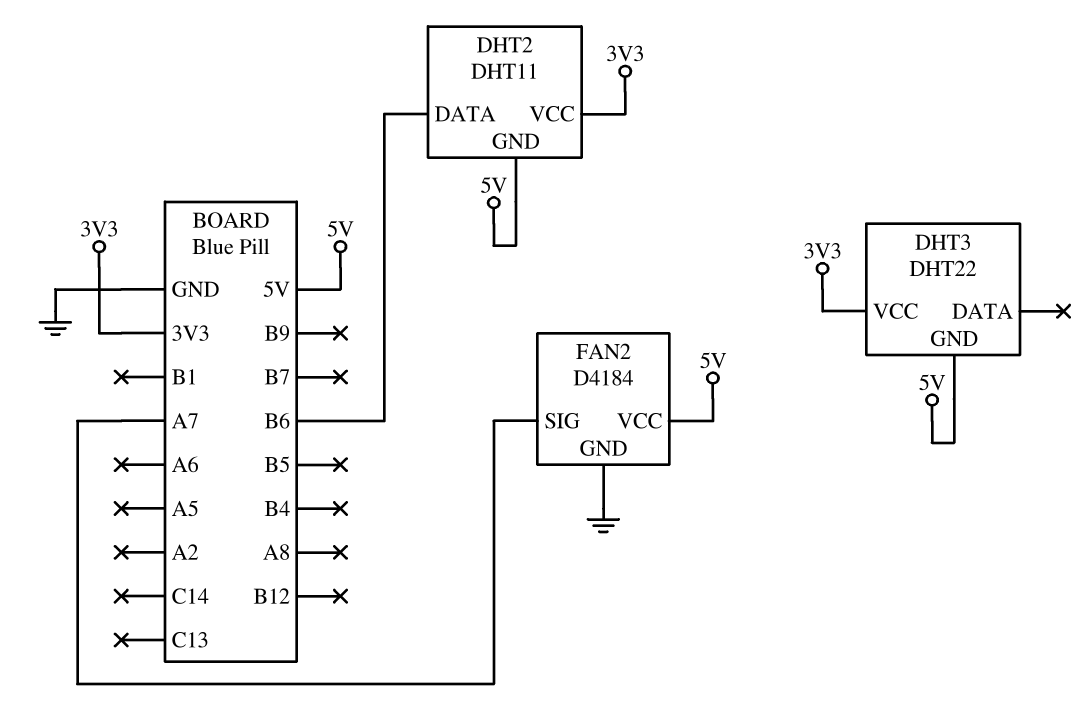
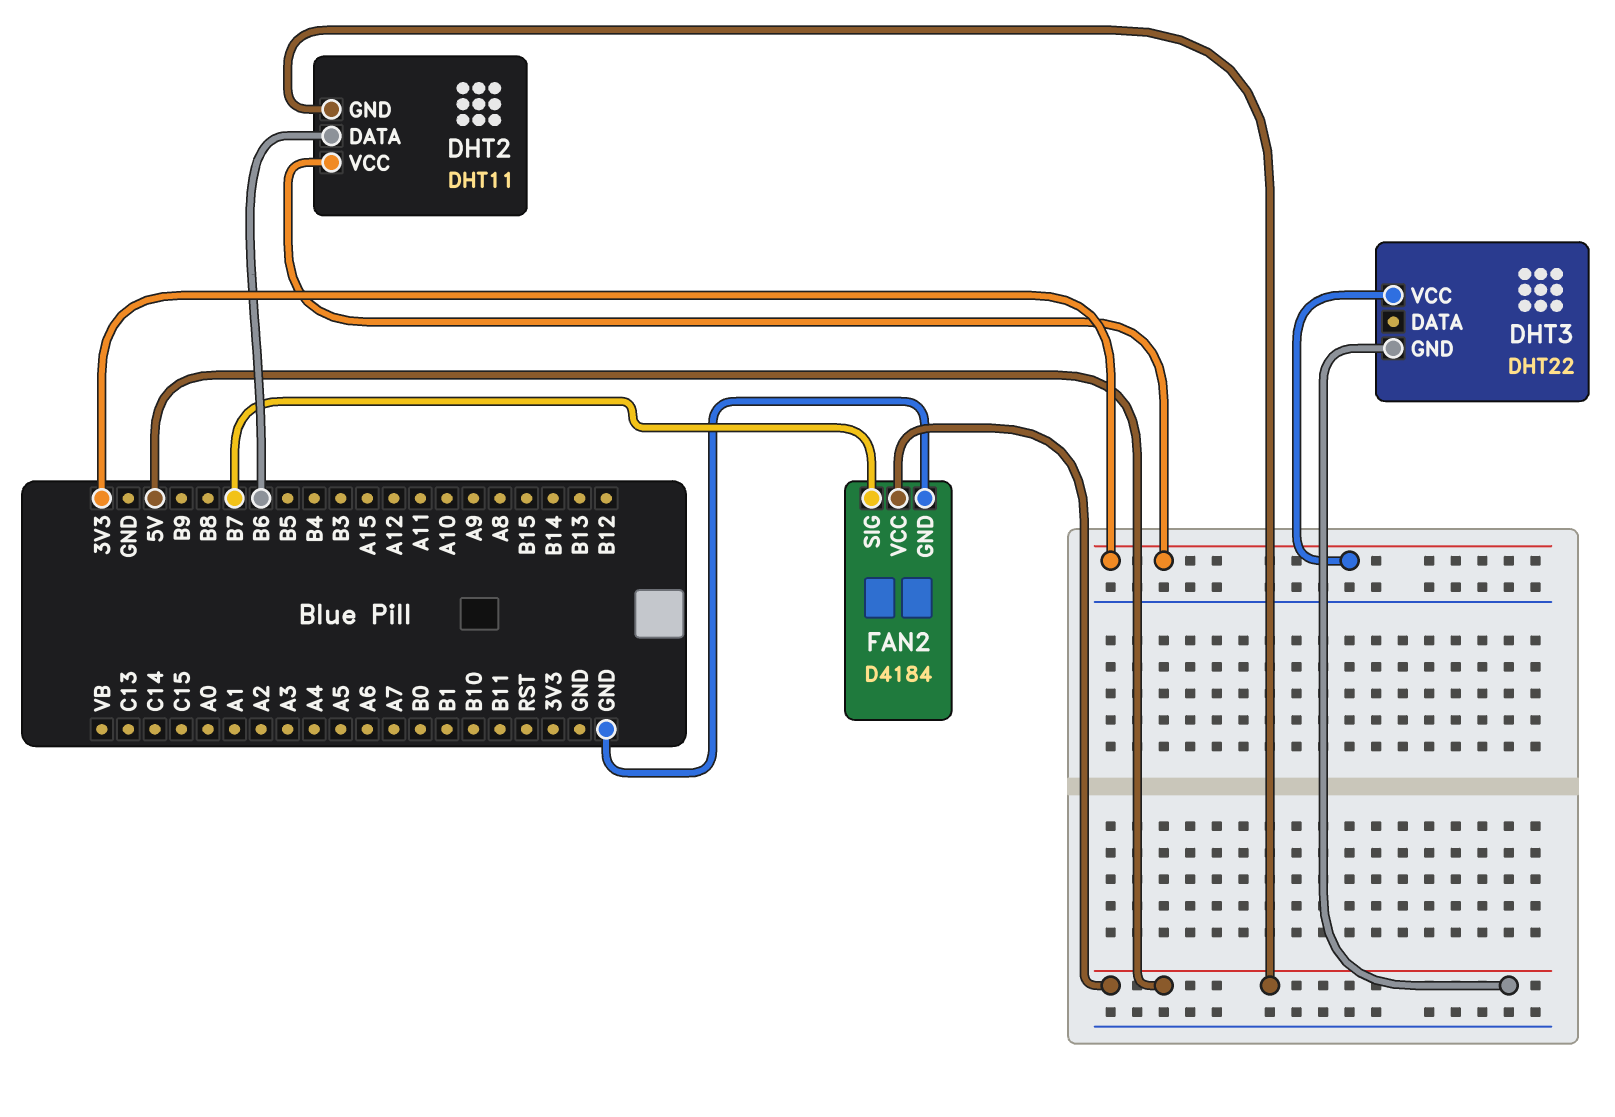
FAN2 pin SIG: A7 -> B7

